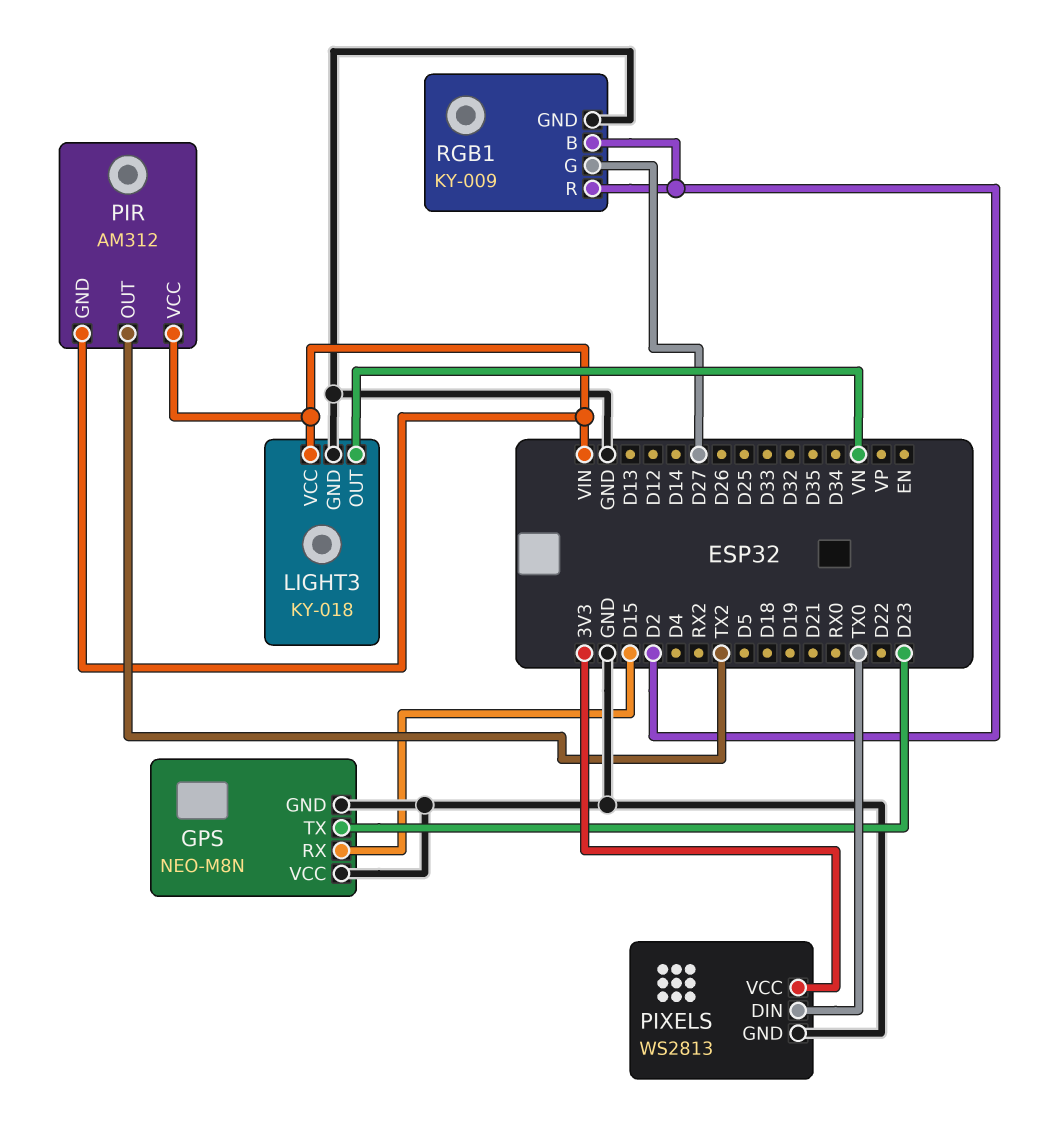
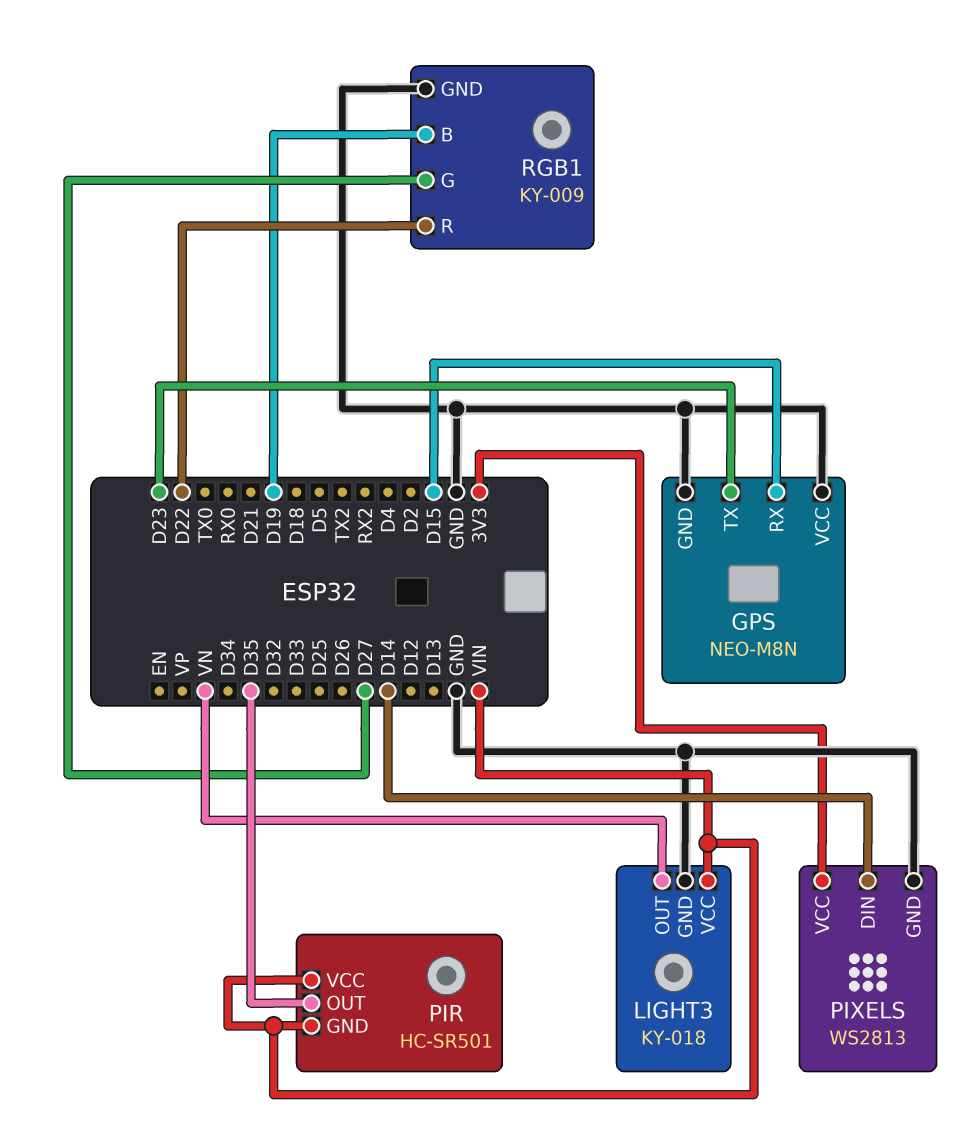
PIR: AM312 -> HC-SR501
PIR pin OUT: TX2 -> D35
PIXELS pin DIN: TX0 -> D14
RGB1 pin B: D2 -> D19
RGB1 pin R: D2 -> D22

